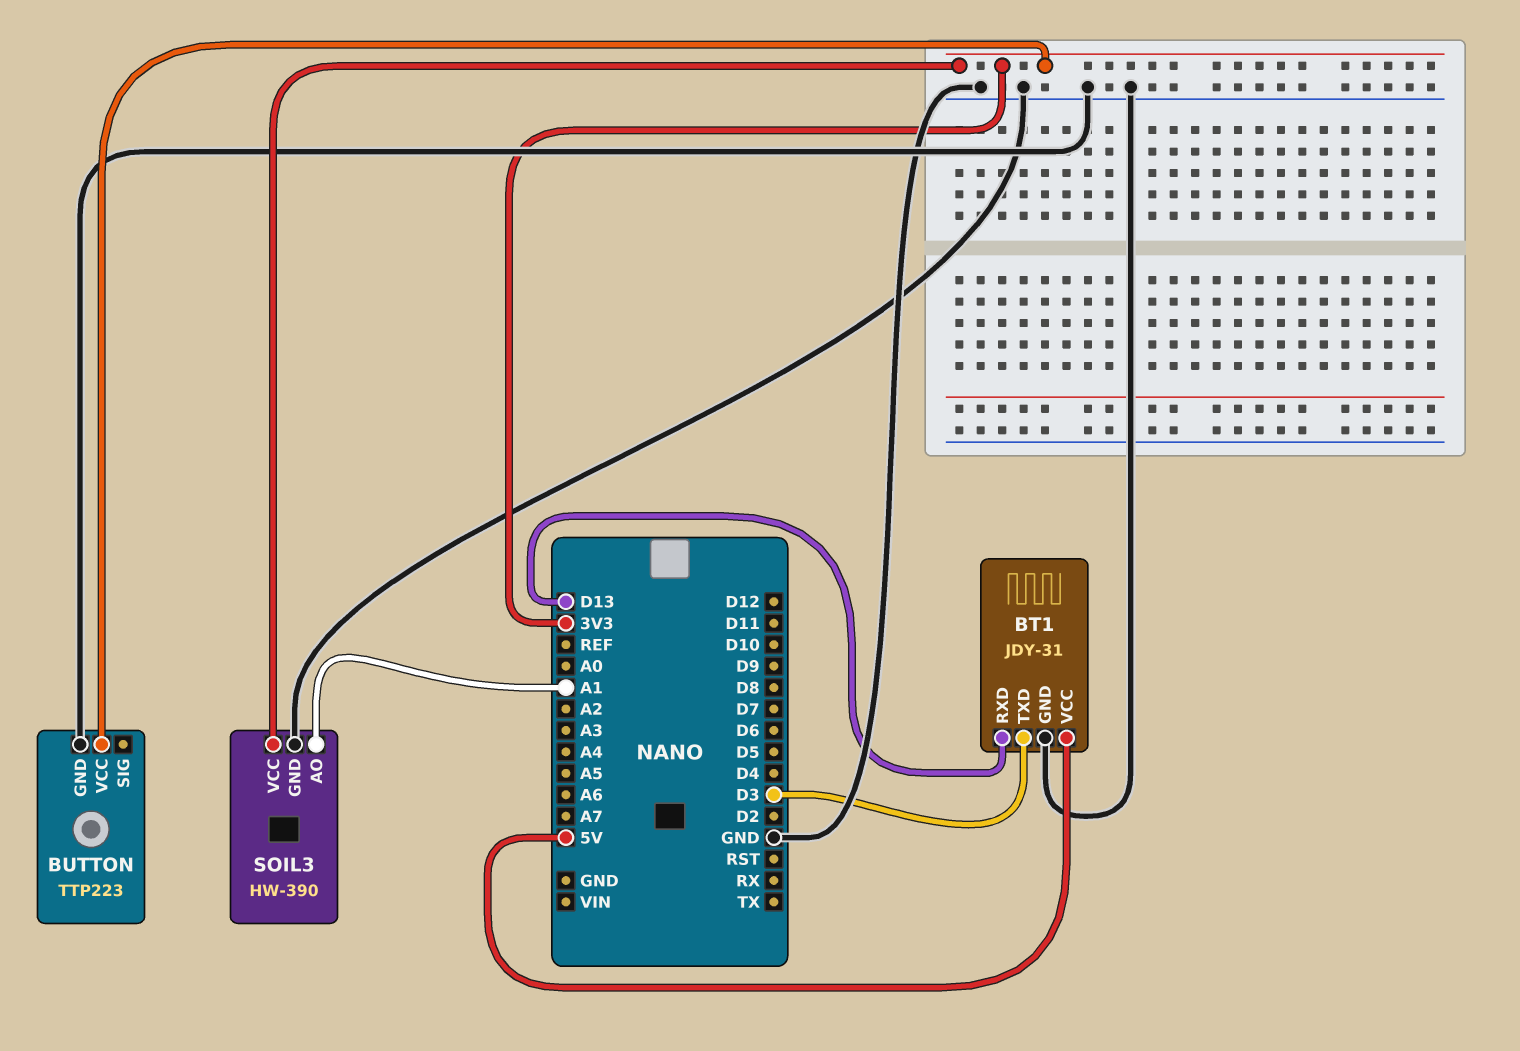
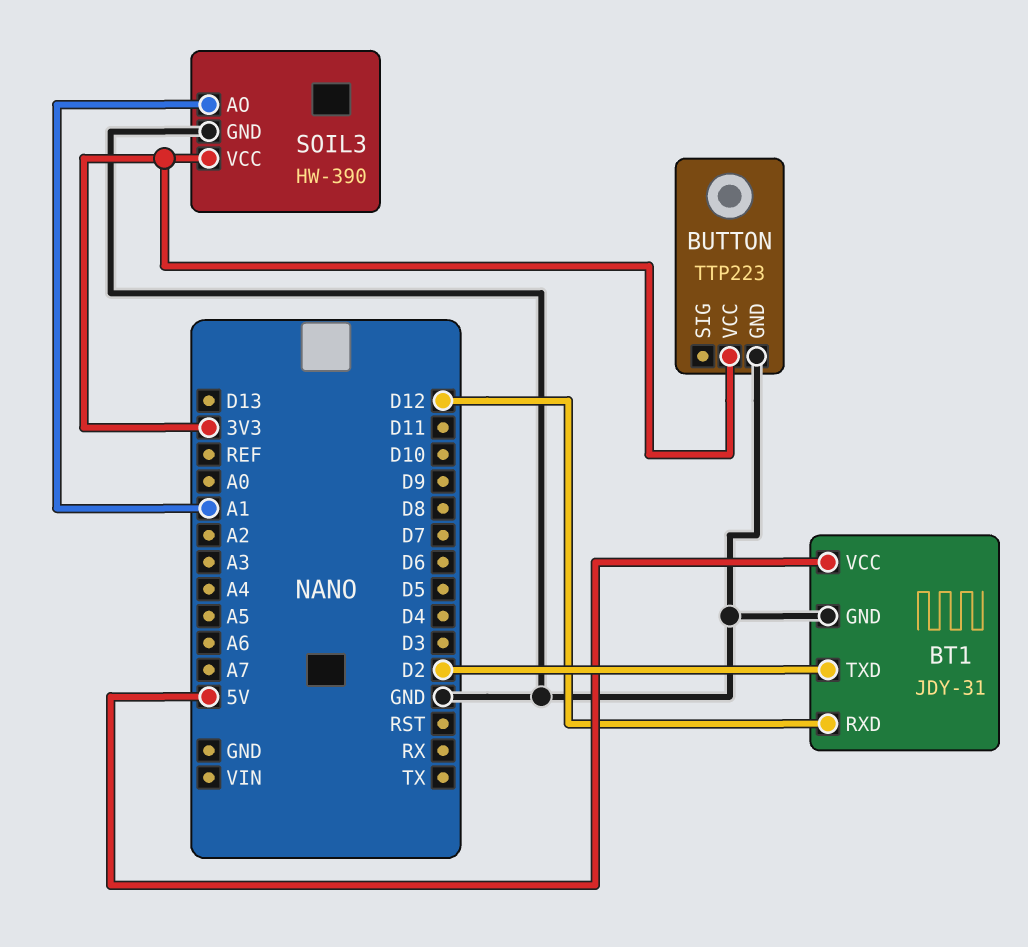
BT1 pin RXD: D13 -> D12
BT1 pin TXD: D3 -> D2

